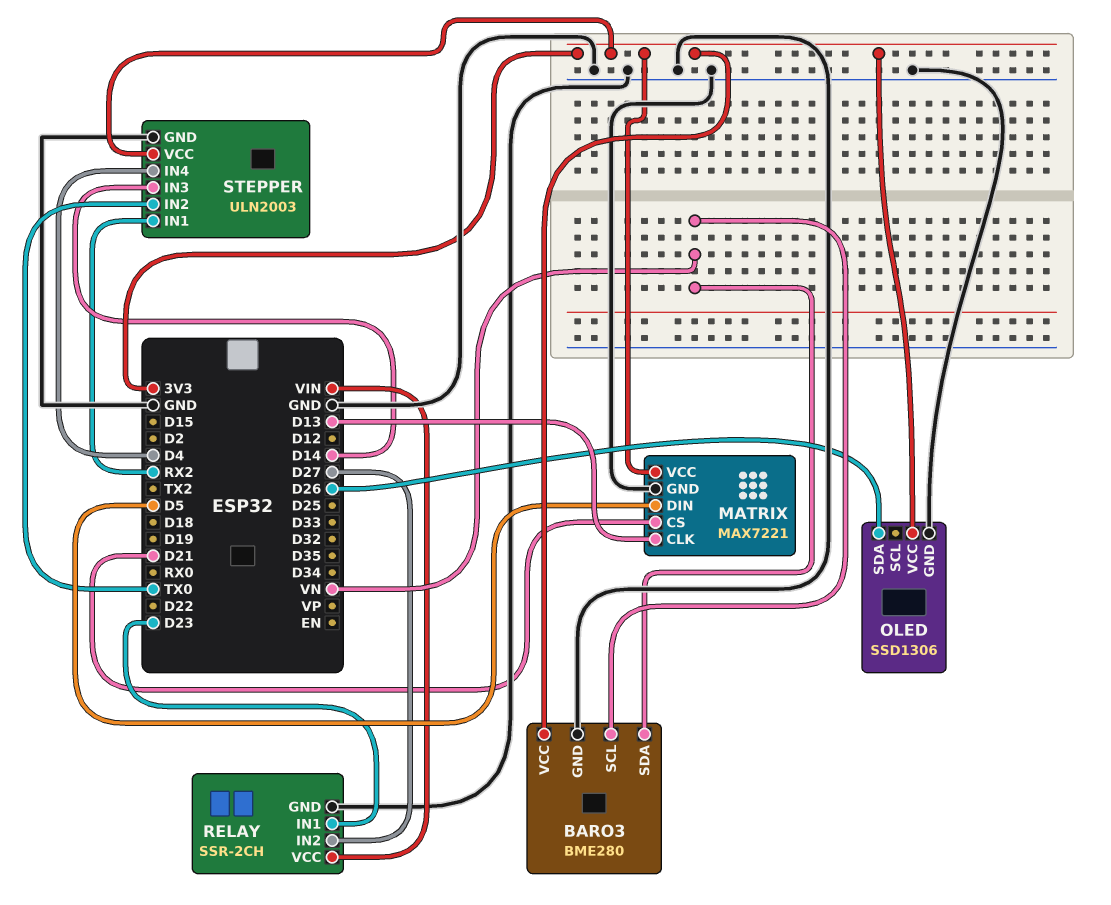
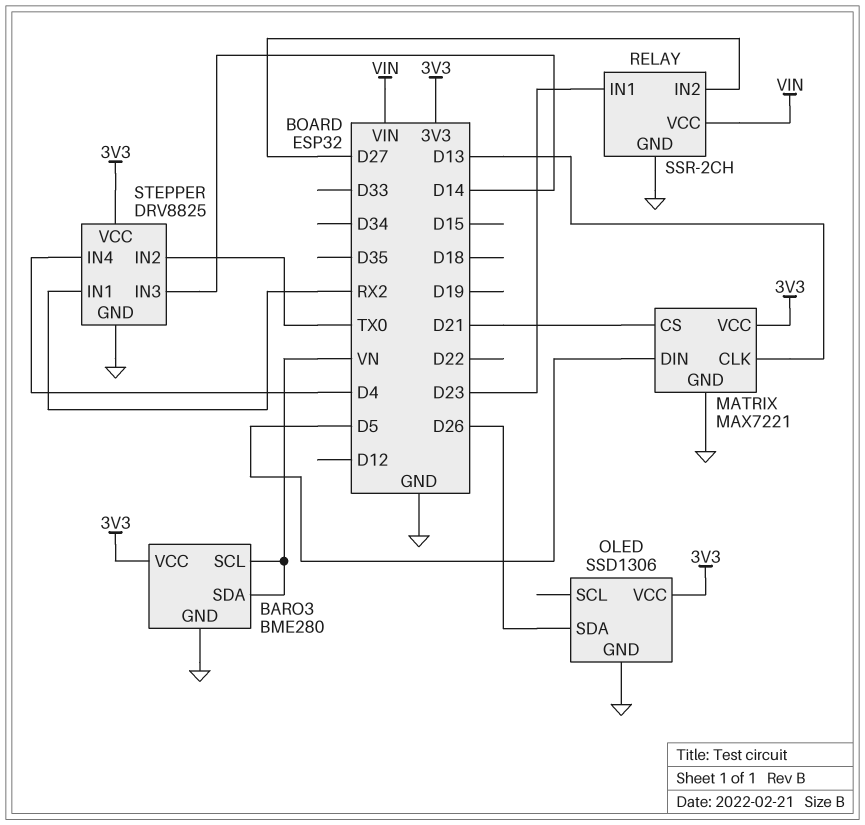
STEPPER: ULN2003 -> DRV8825

